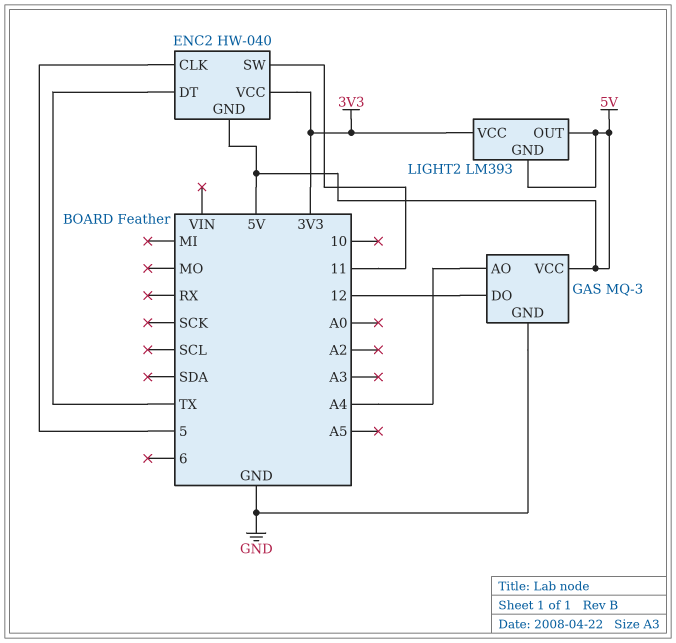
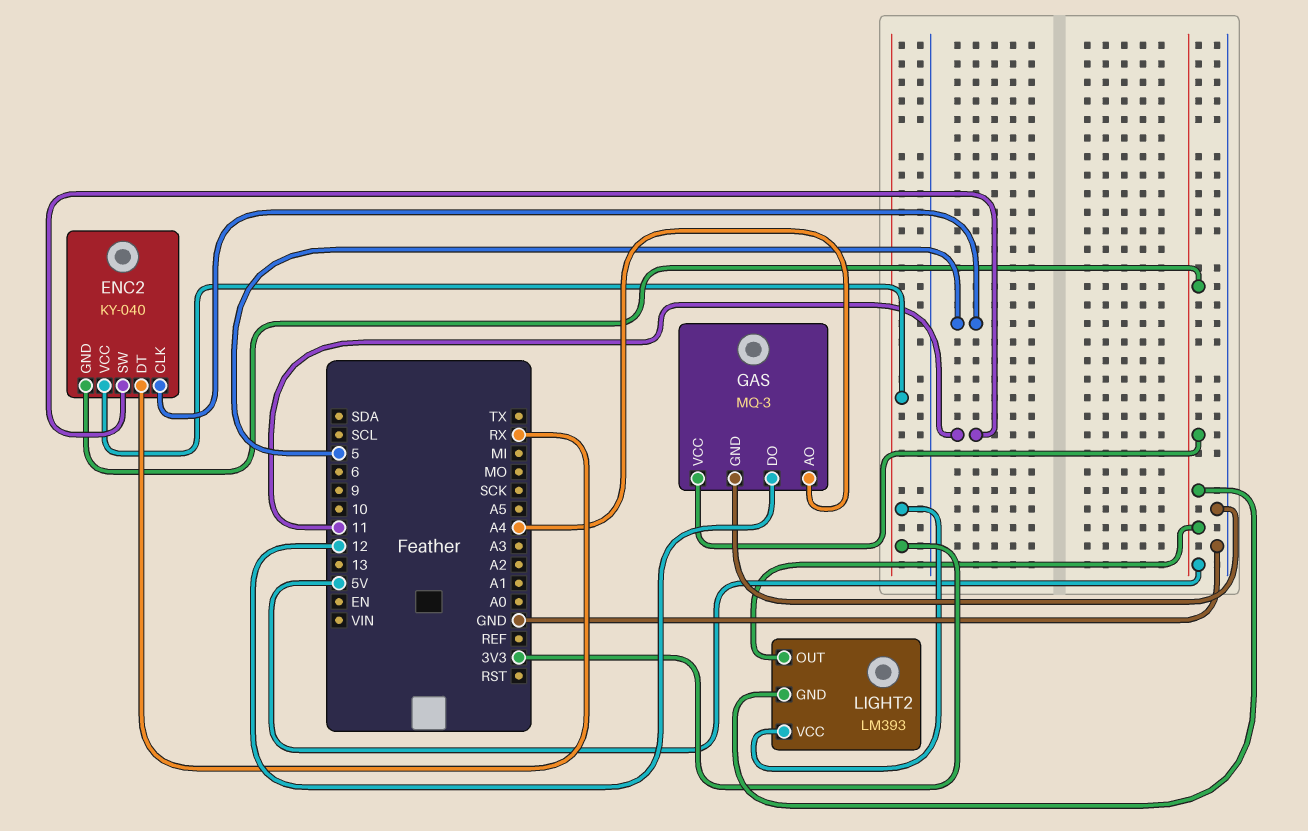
ENC2: HW-040 -> KY-040
ENC2 pin DT: TX -> RX

